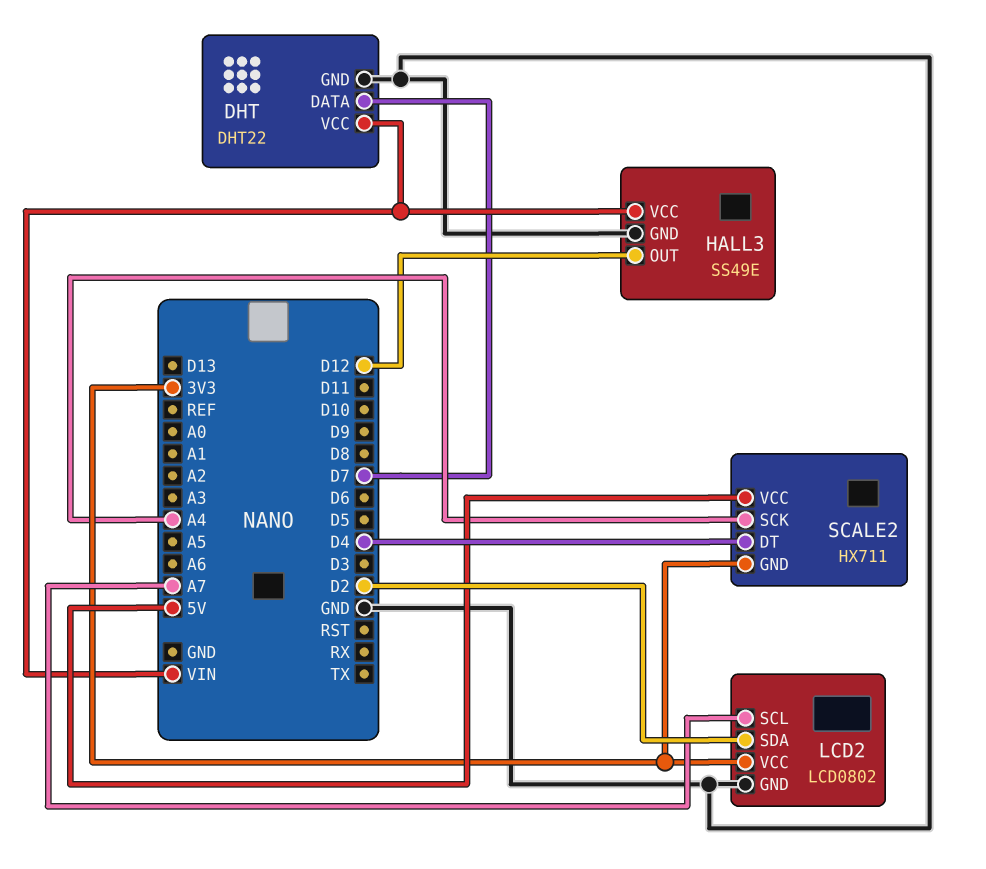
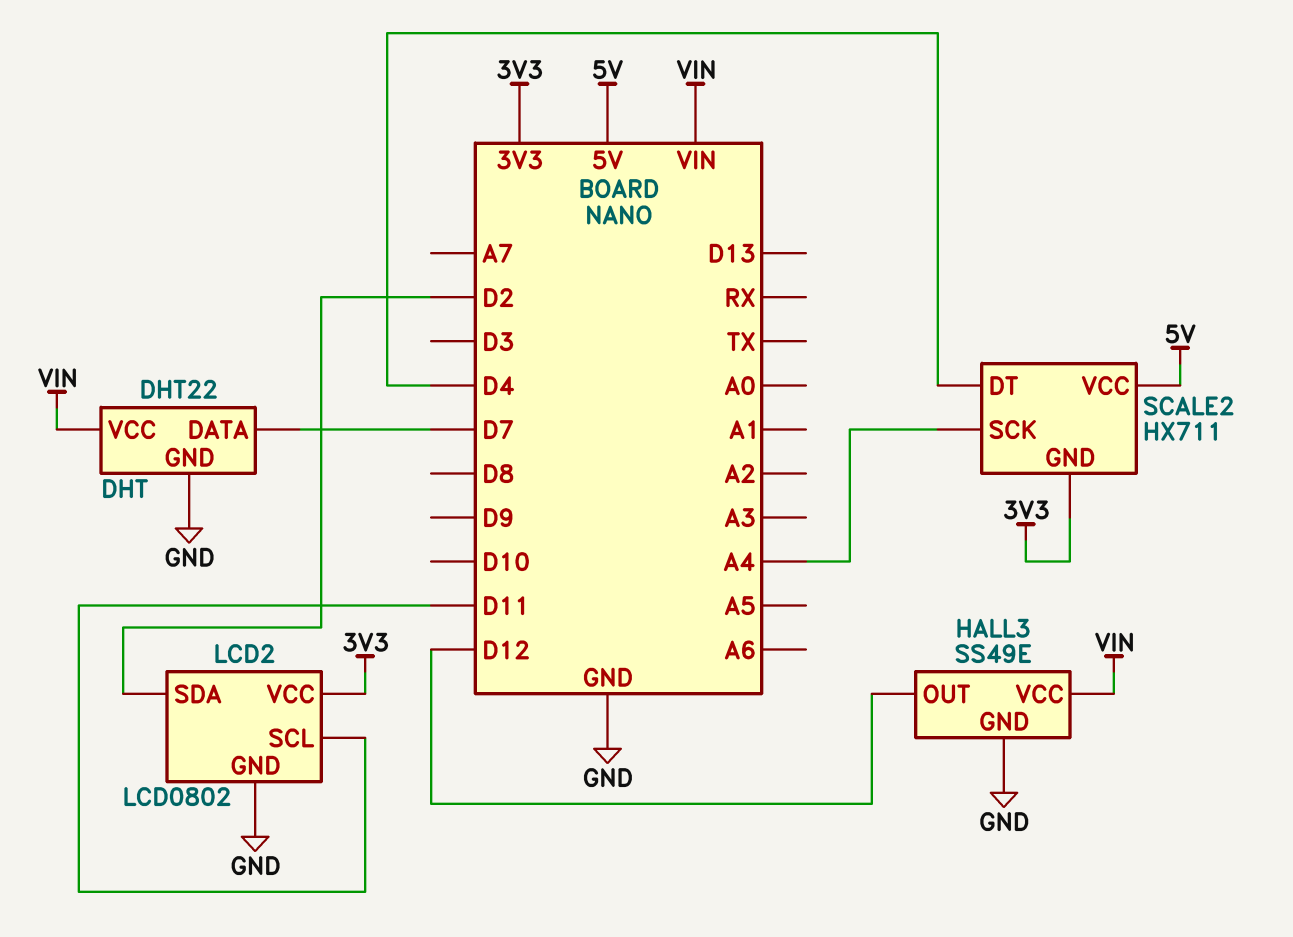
LCD2 pin SCL: A7 -> D11

